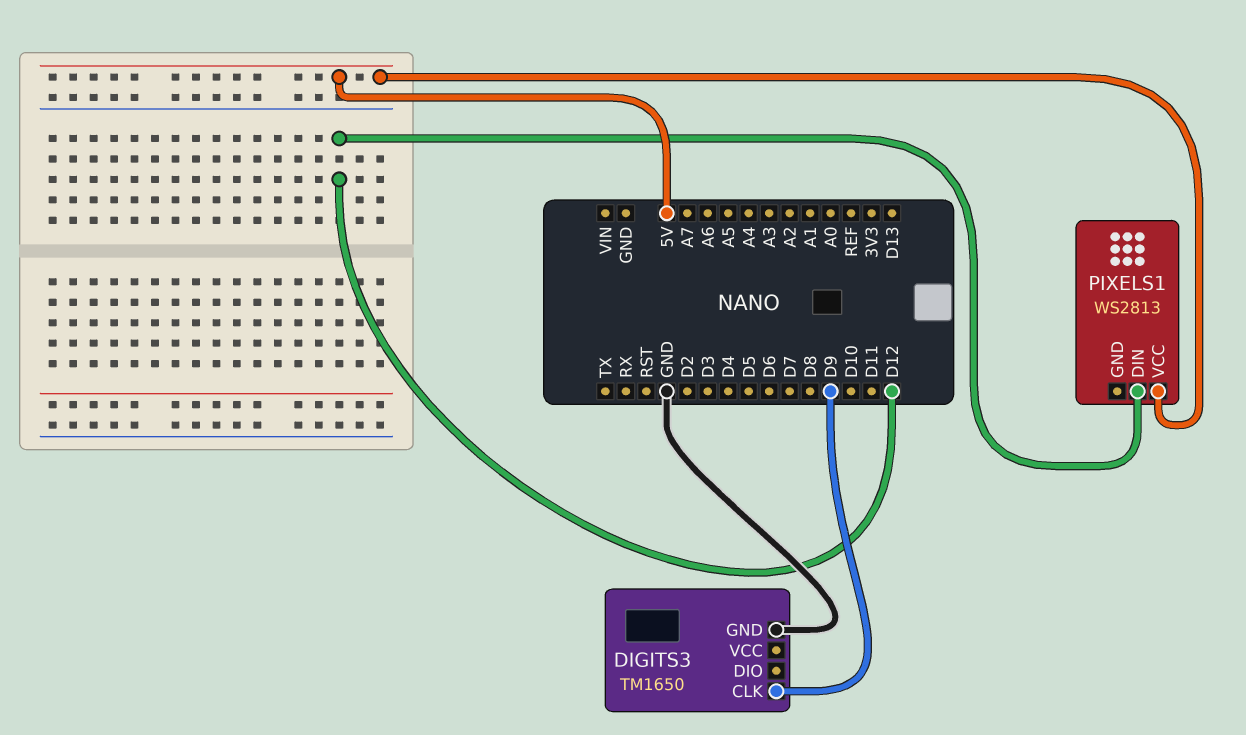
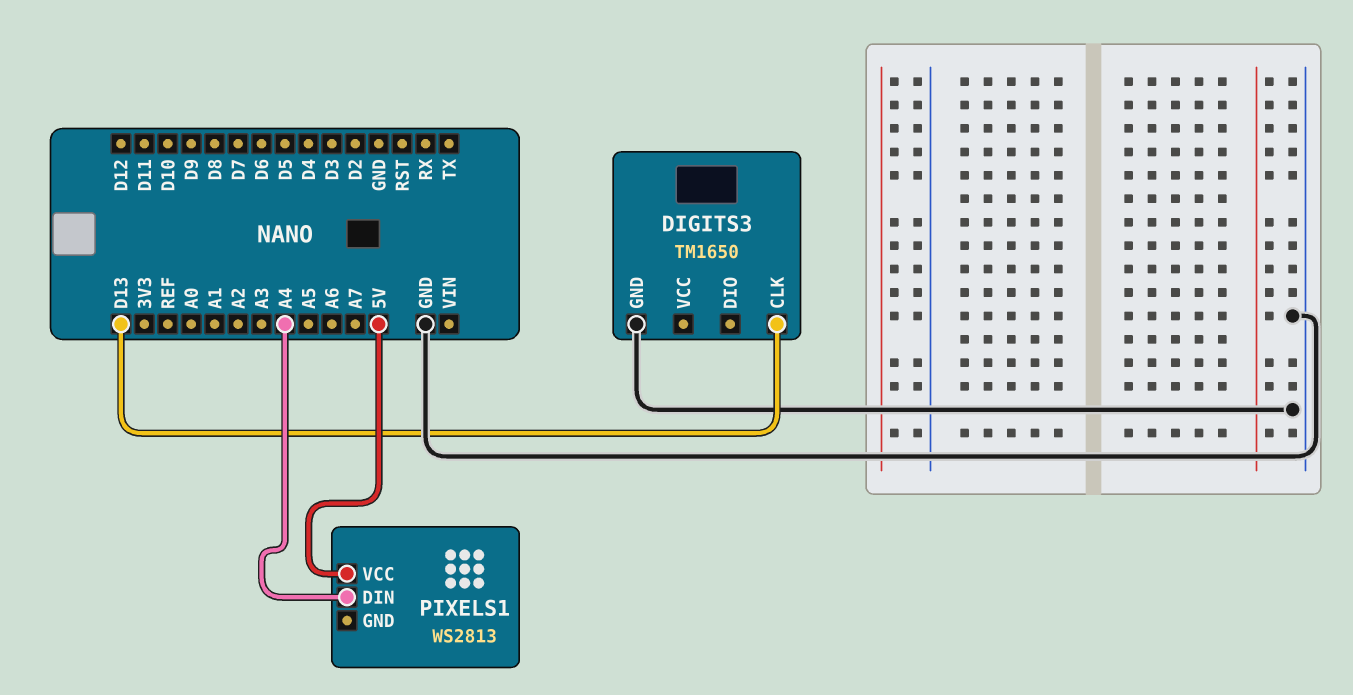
DIGITS3 pin CLK: D9 -> D13
PIXELS1 pin DIN: D12 -> A4

